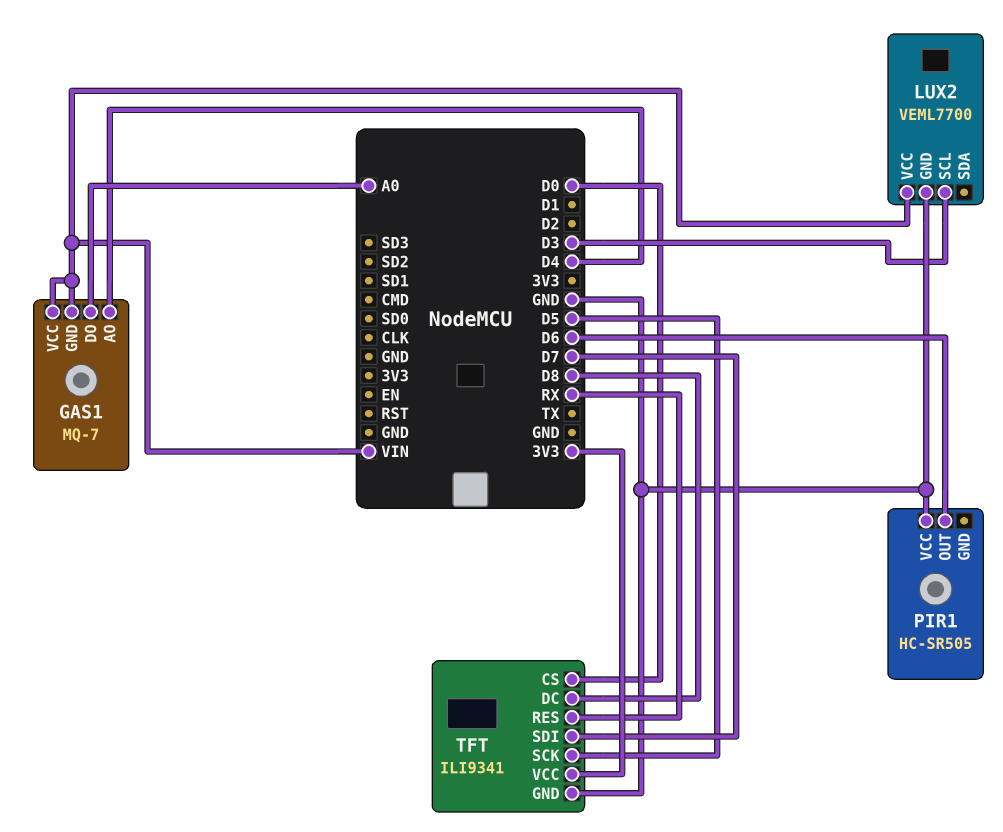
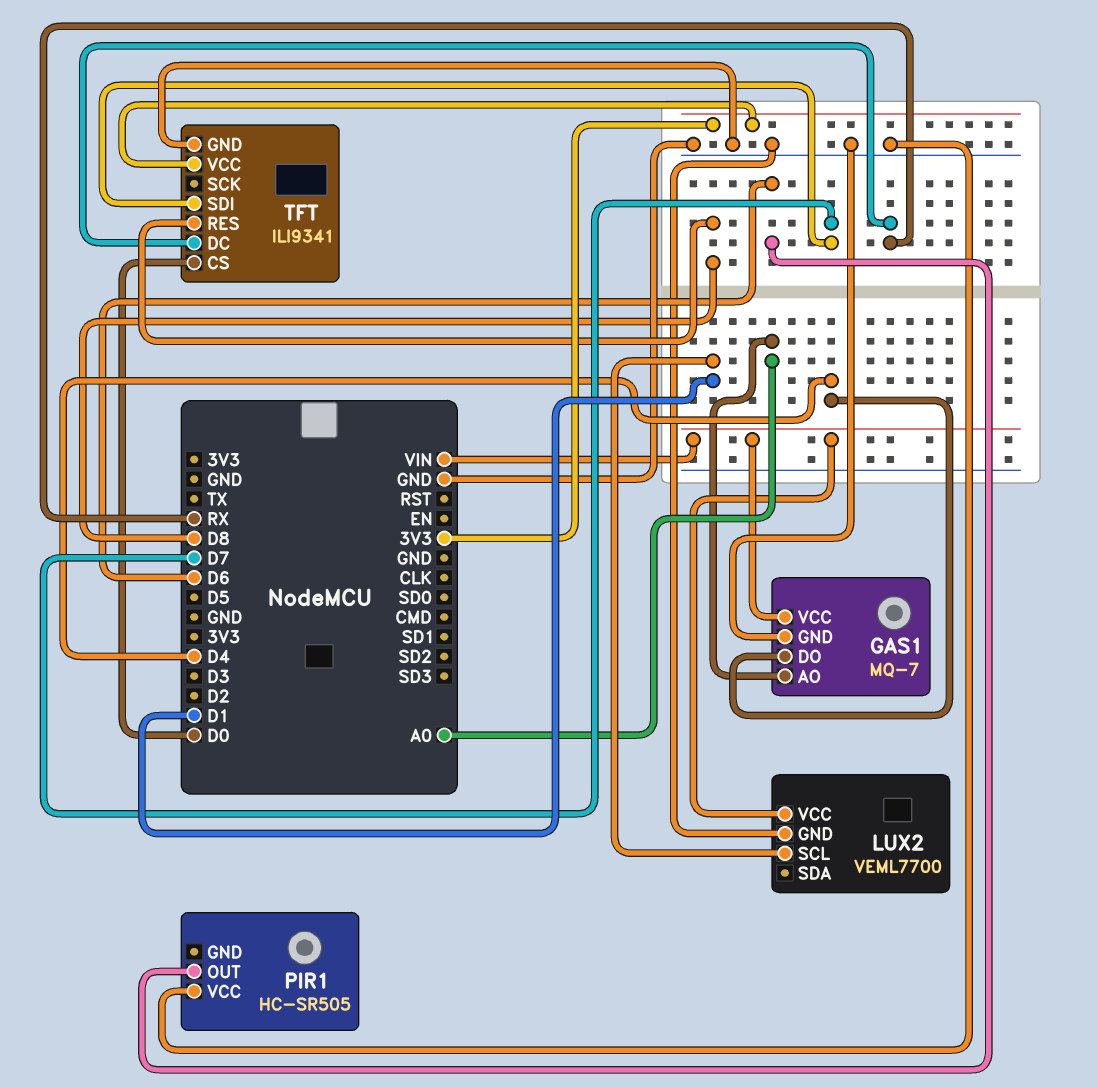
GAS1 pin AO: D4 -> A0
GAS1 pin DO: A0 -> D4
GAS1 pin GND: VIN -> GND
LUX2 pin SCL: D3 -> D1
TFT pin DC: D8 -> RX
TFT pin RES: RX -> D8
TFT pin SCK: D5 -> none

